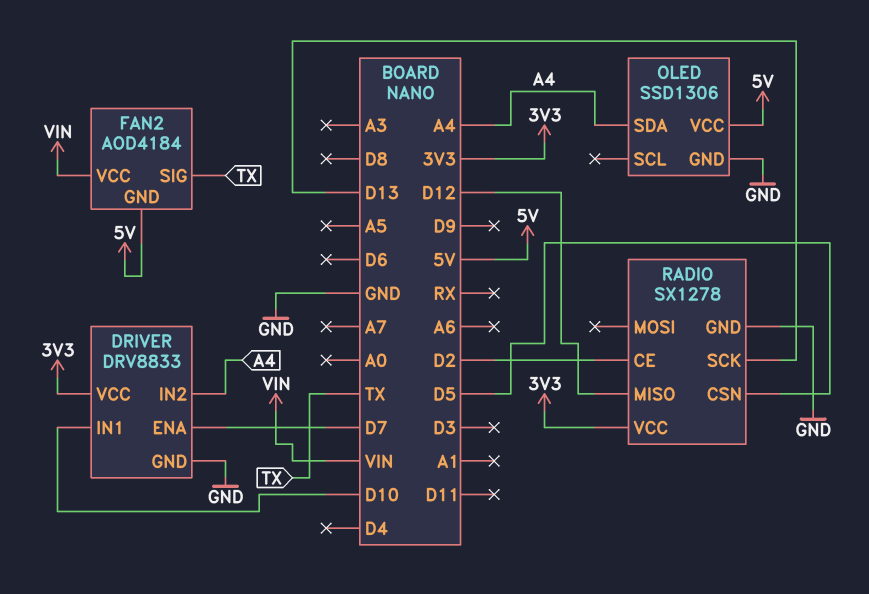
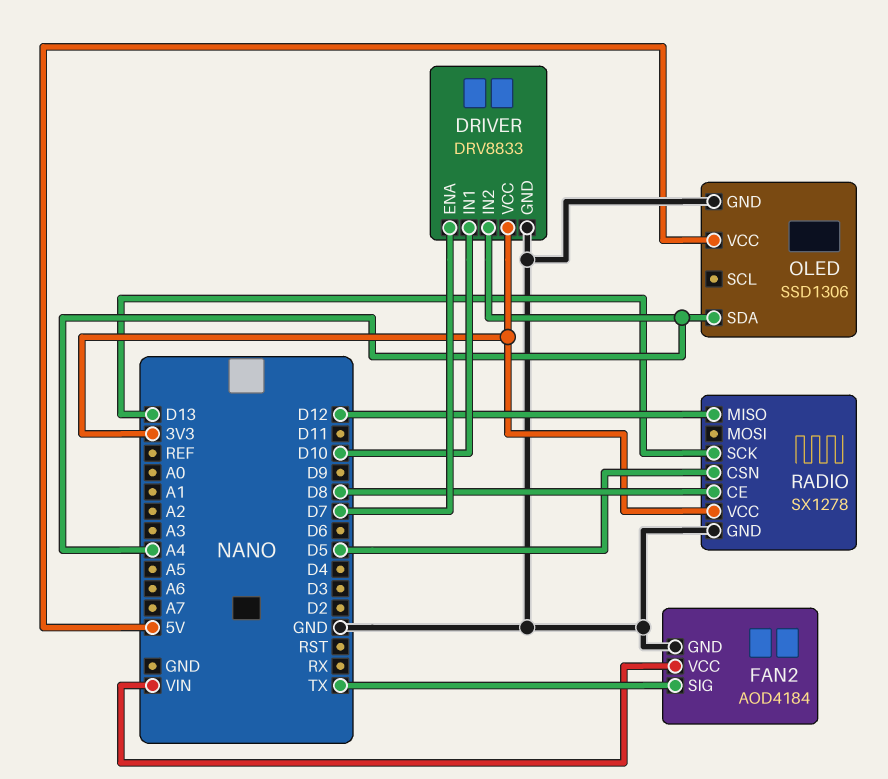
FAN2 pin GND: 5V -> GND
RADIO pin CE: D2 -> D8

